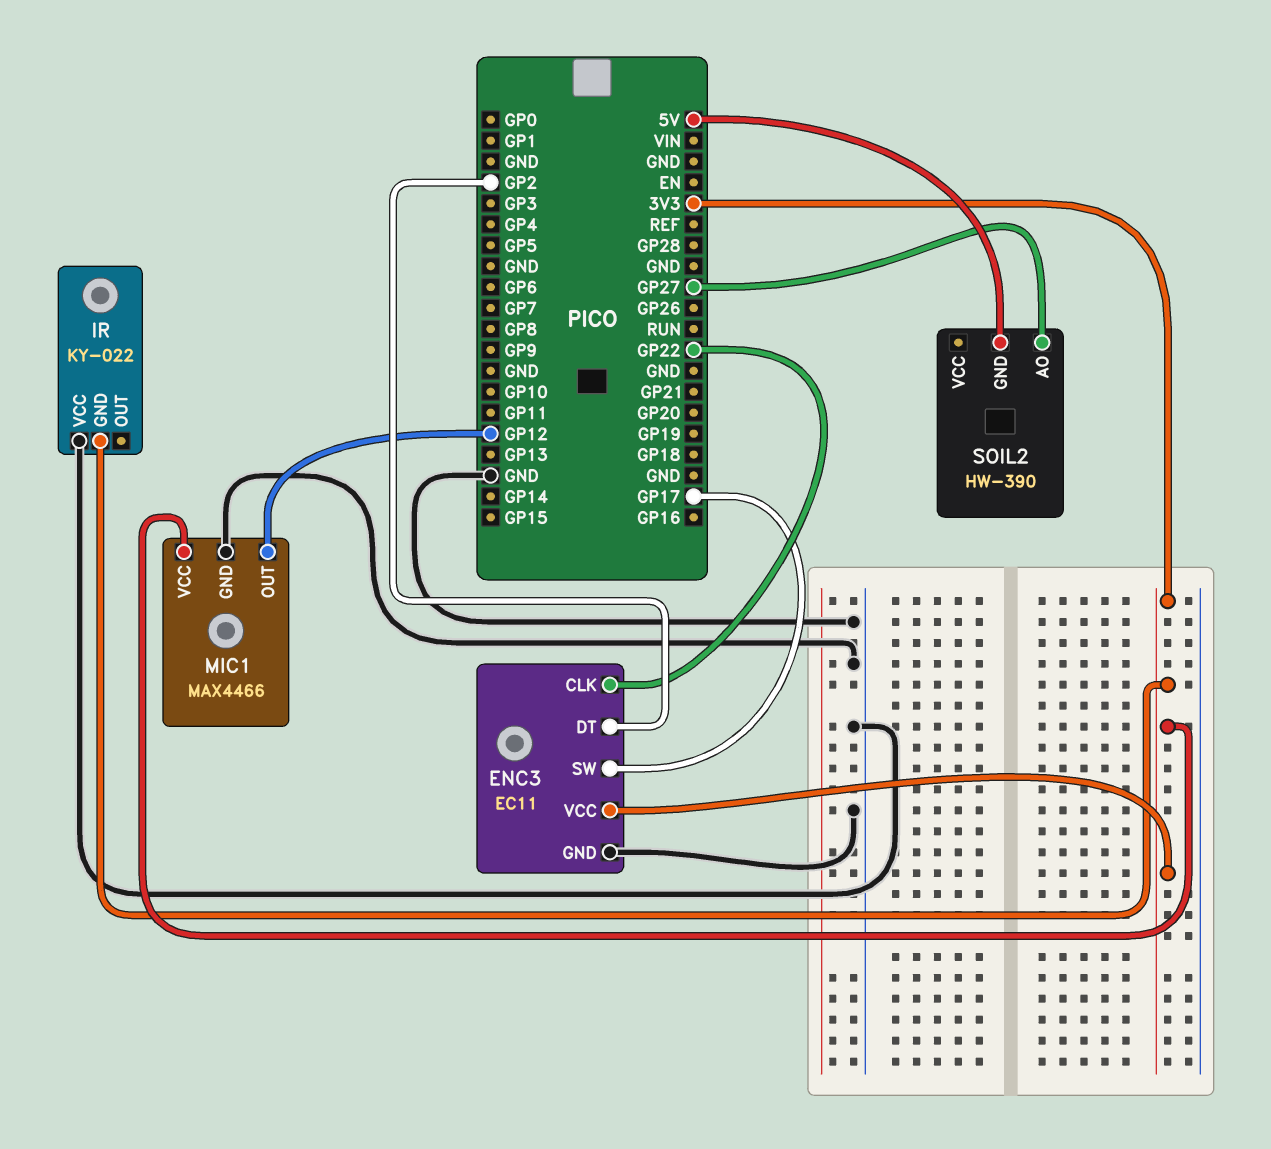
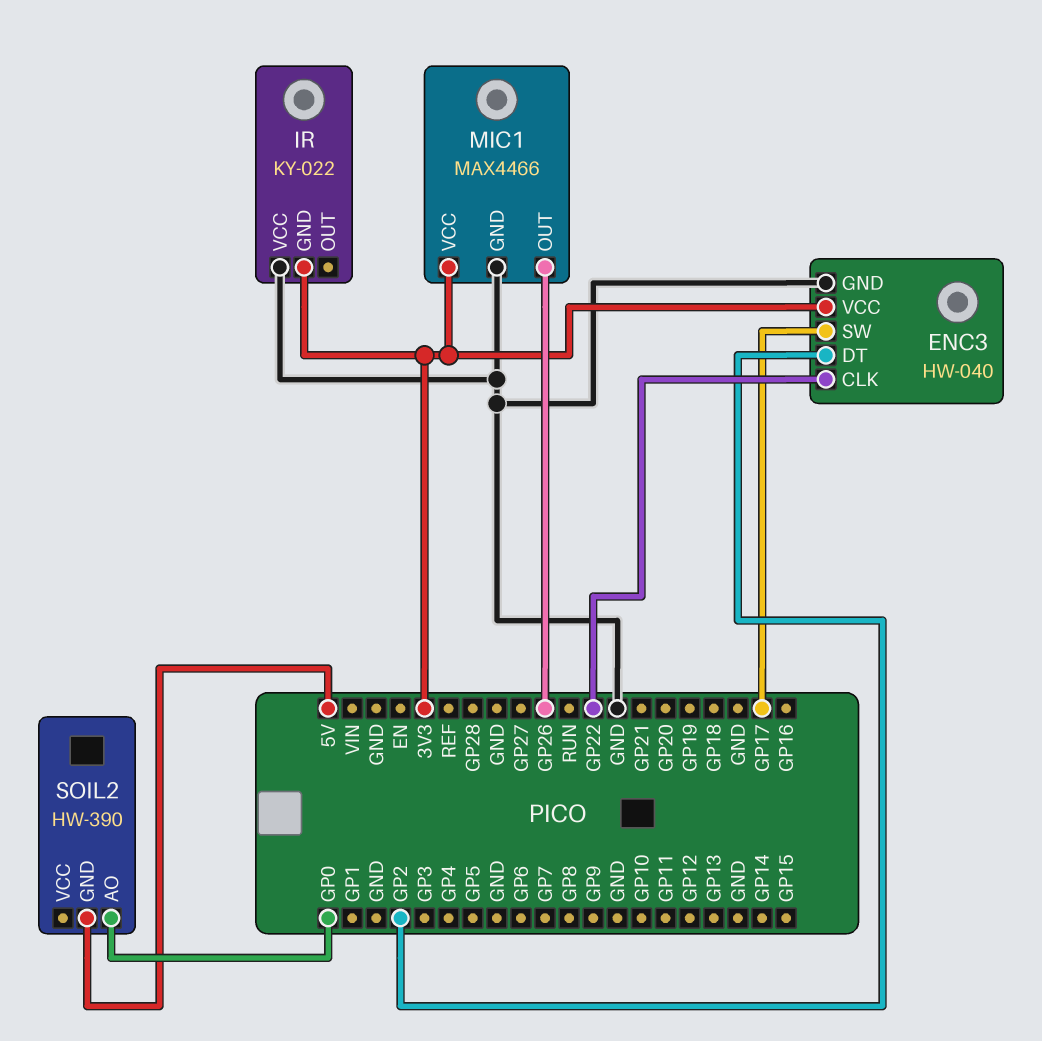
ENC3: EC11 -> HW-040
MIC1 pin OUT: GP12 -> GP26
SOIL2 pin AO: GP27 -> GP0

